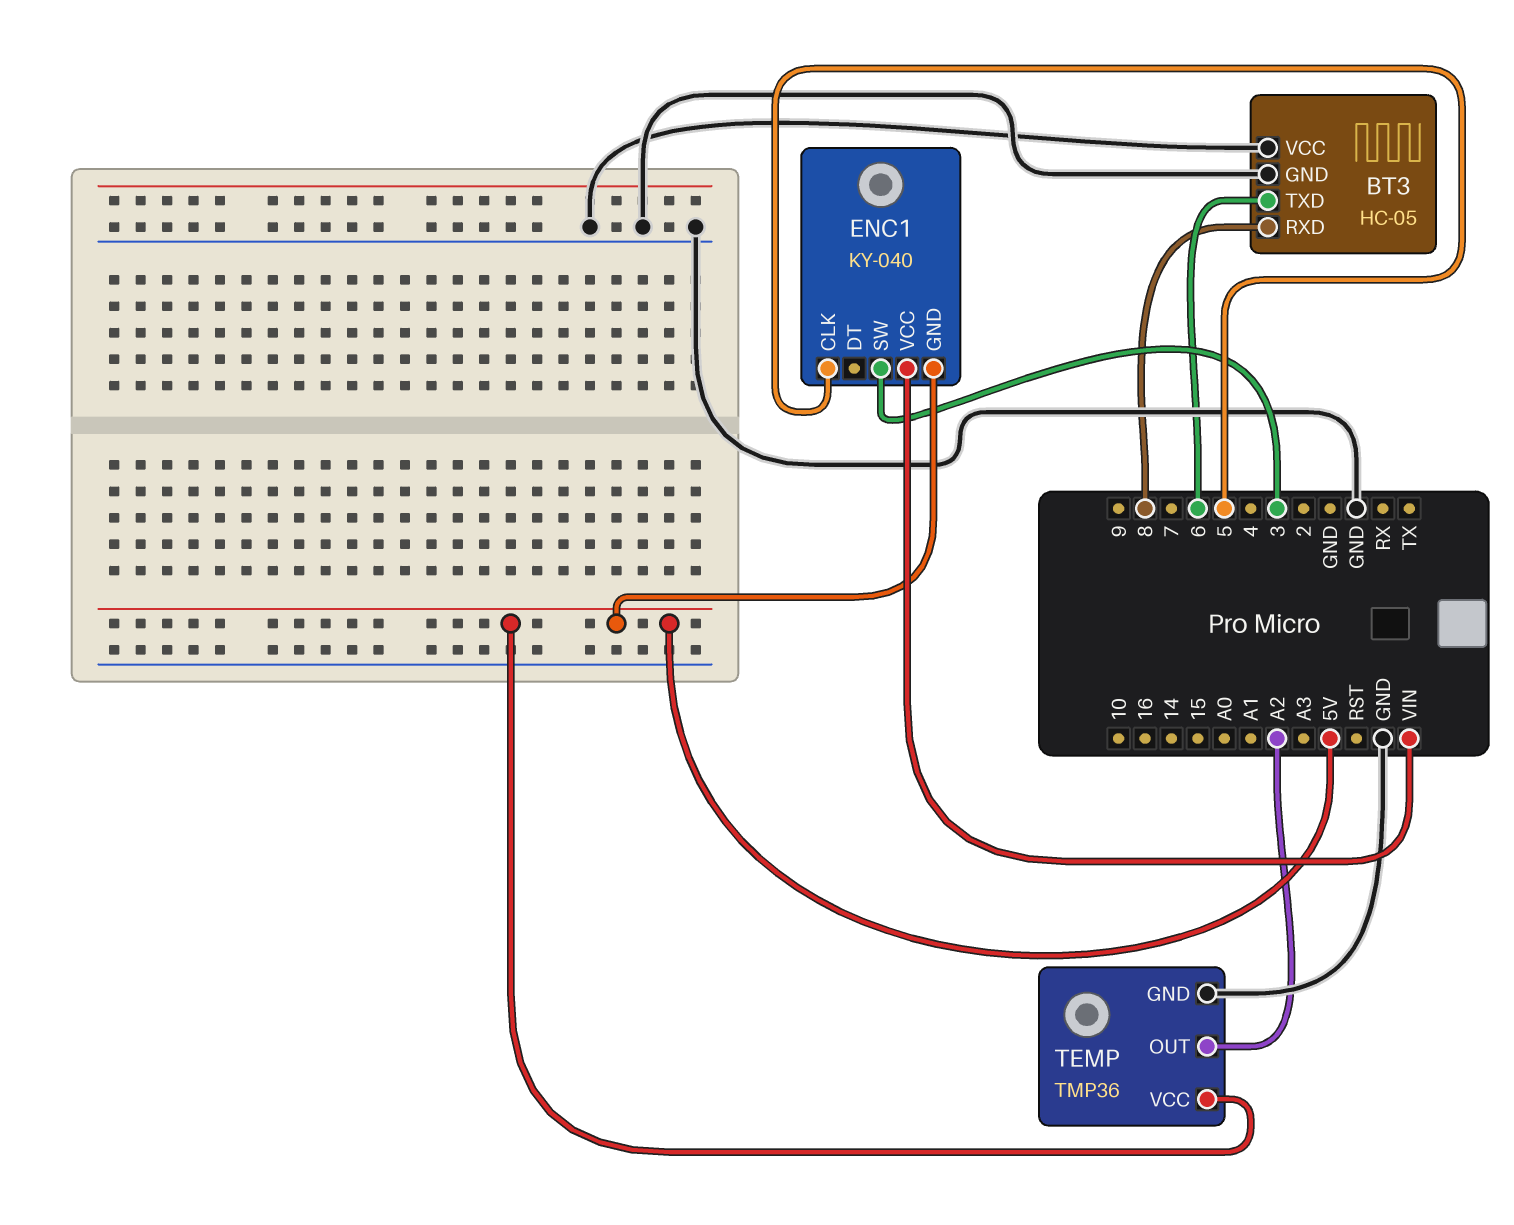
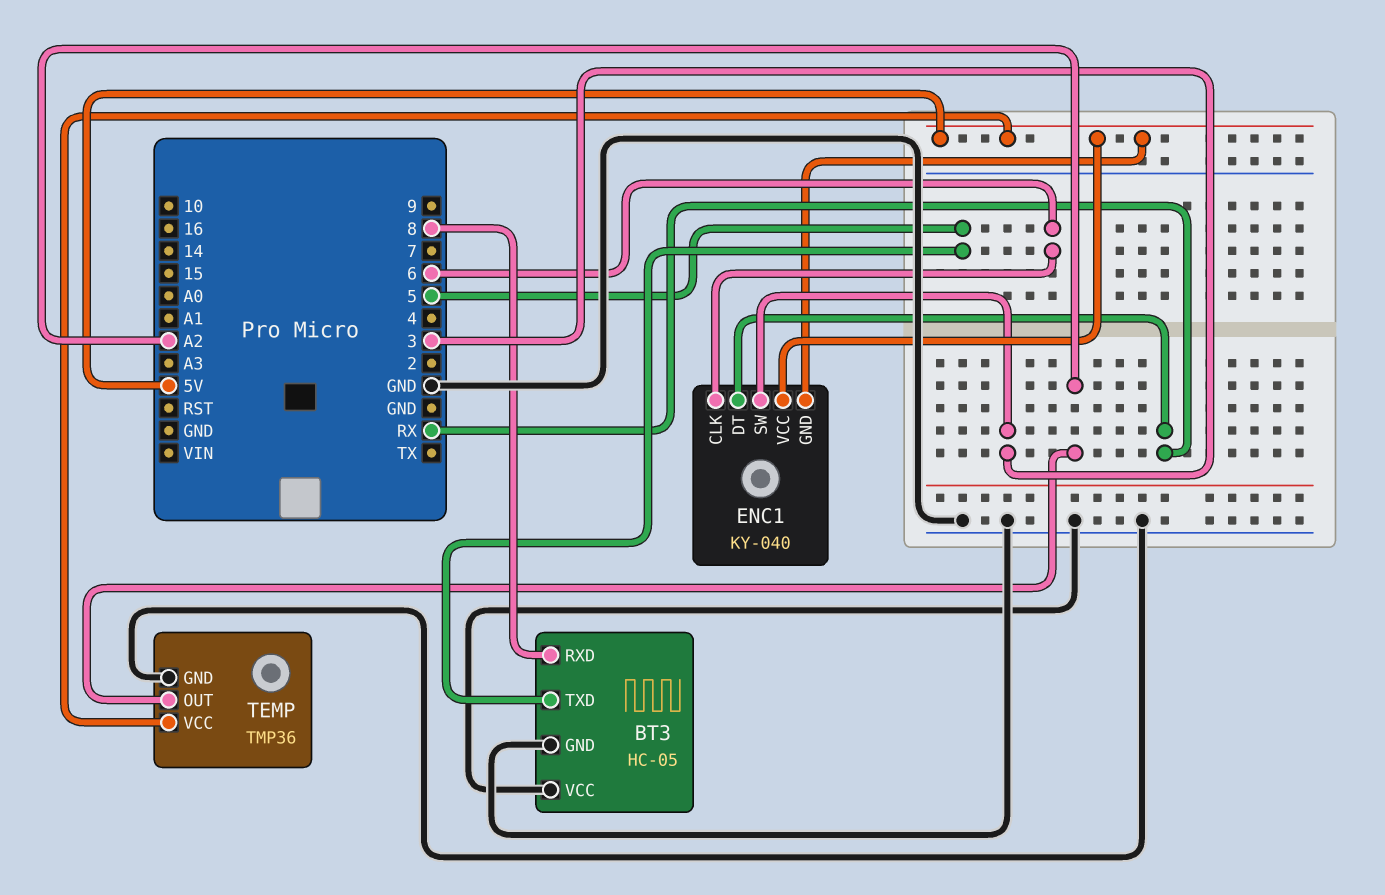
BT3 pin TXD: 6 -> 5
ENC1 pin CLK: 5 -> 6
ENC1 pin DT: none -> RX
ENC1 pin VCC: VIN -> 5V

